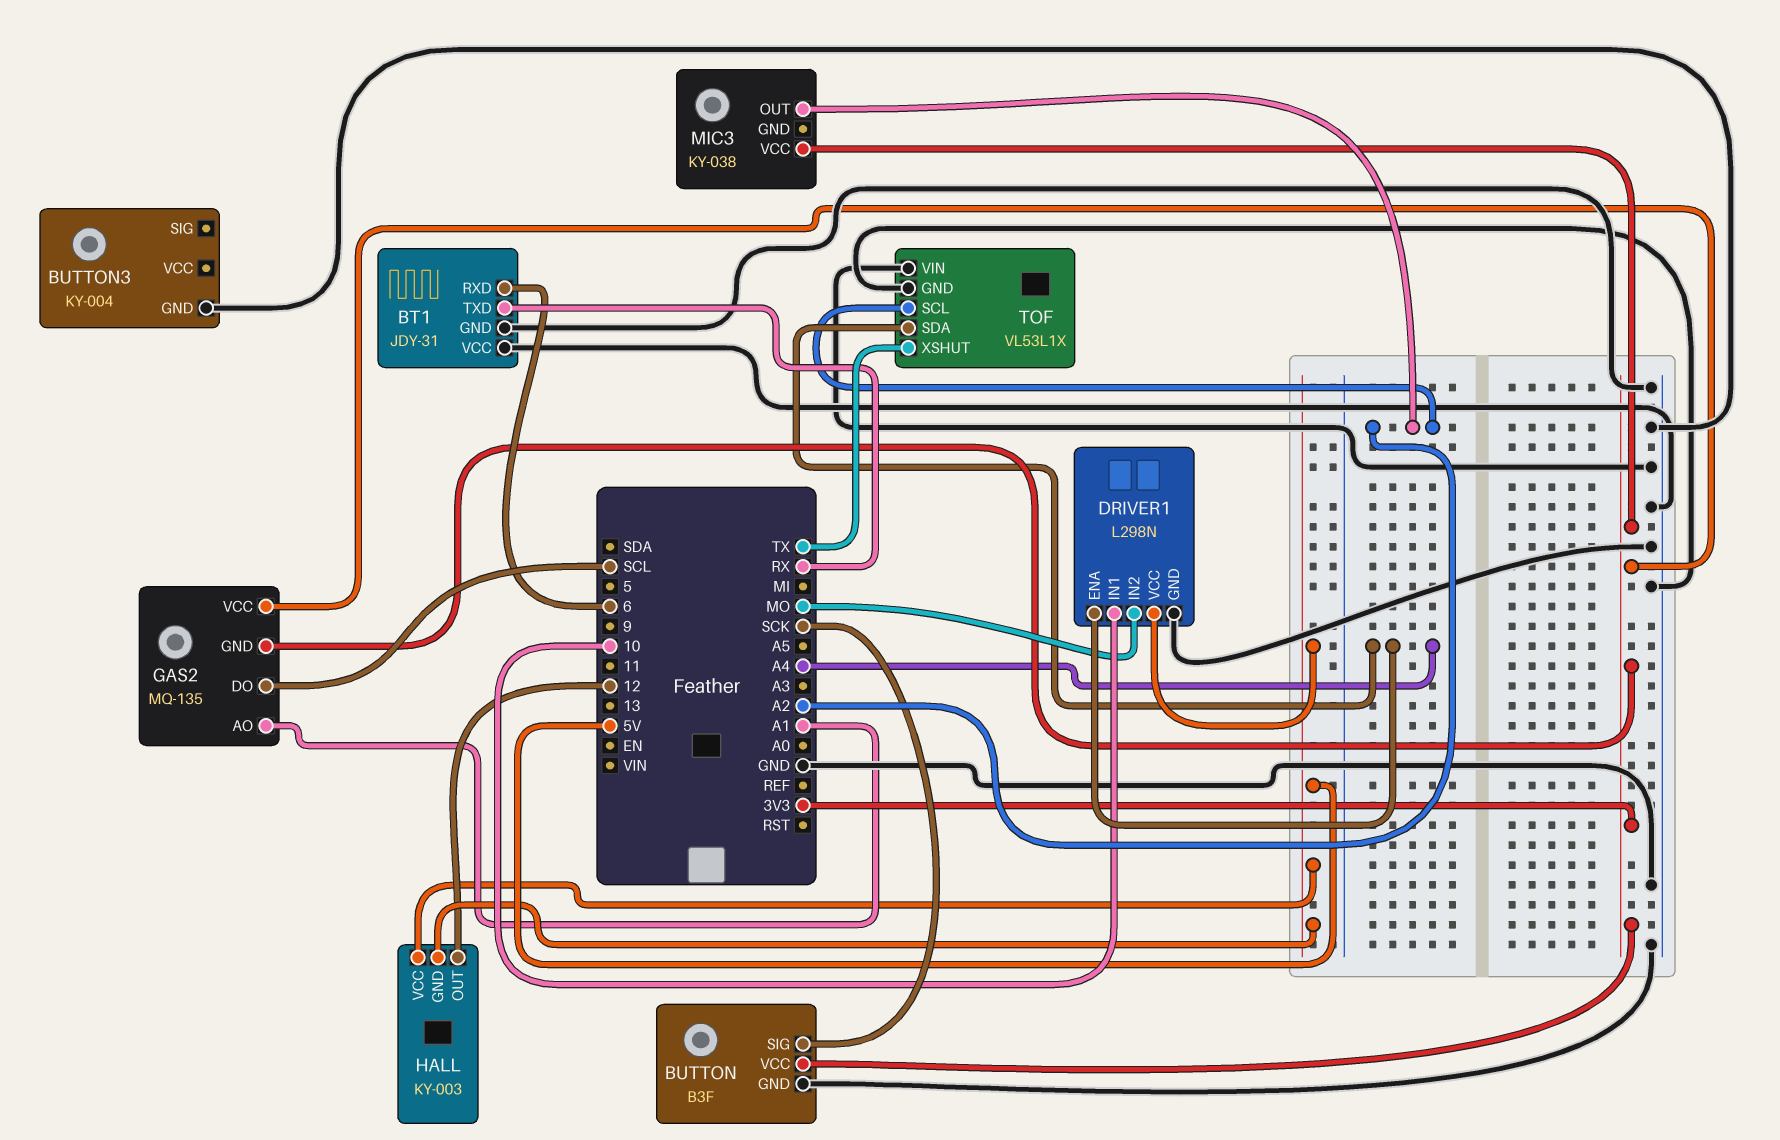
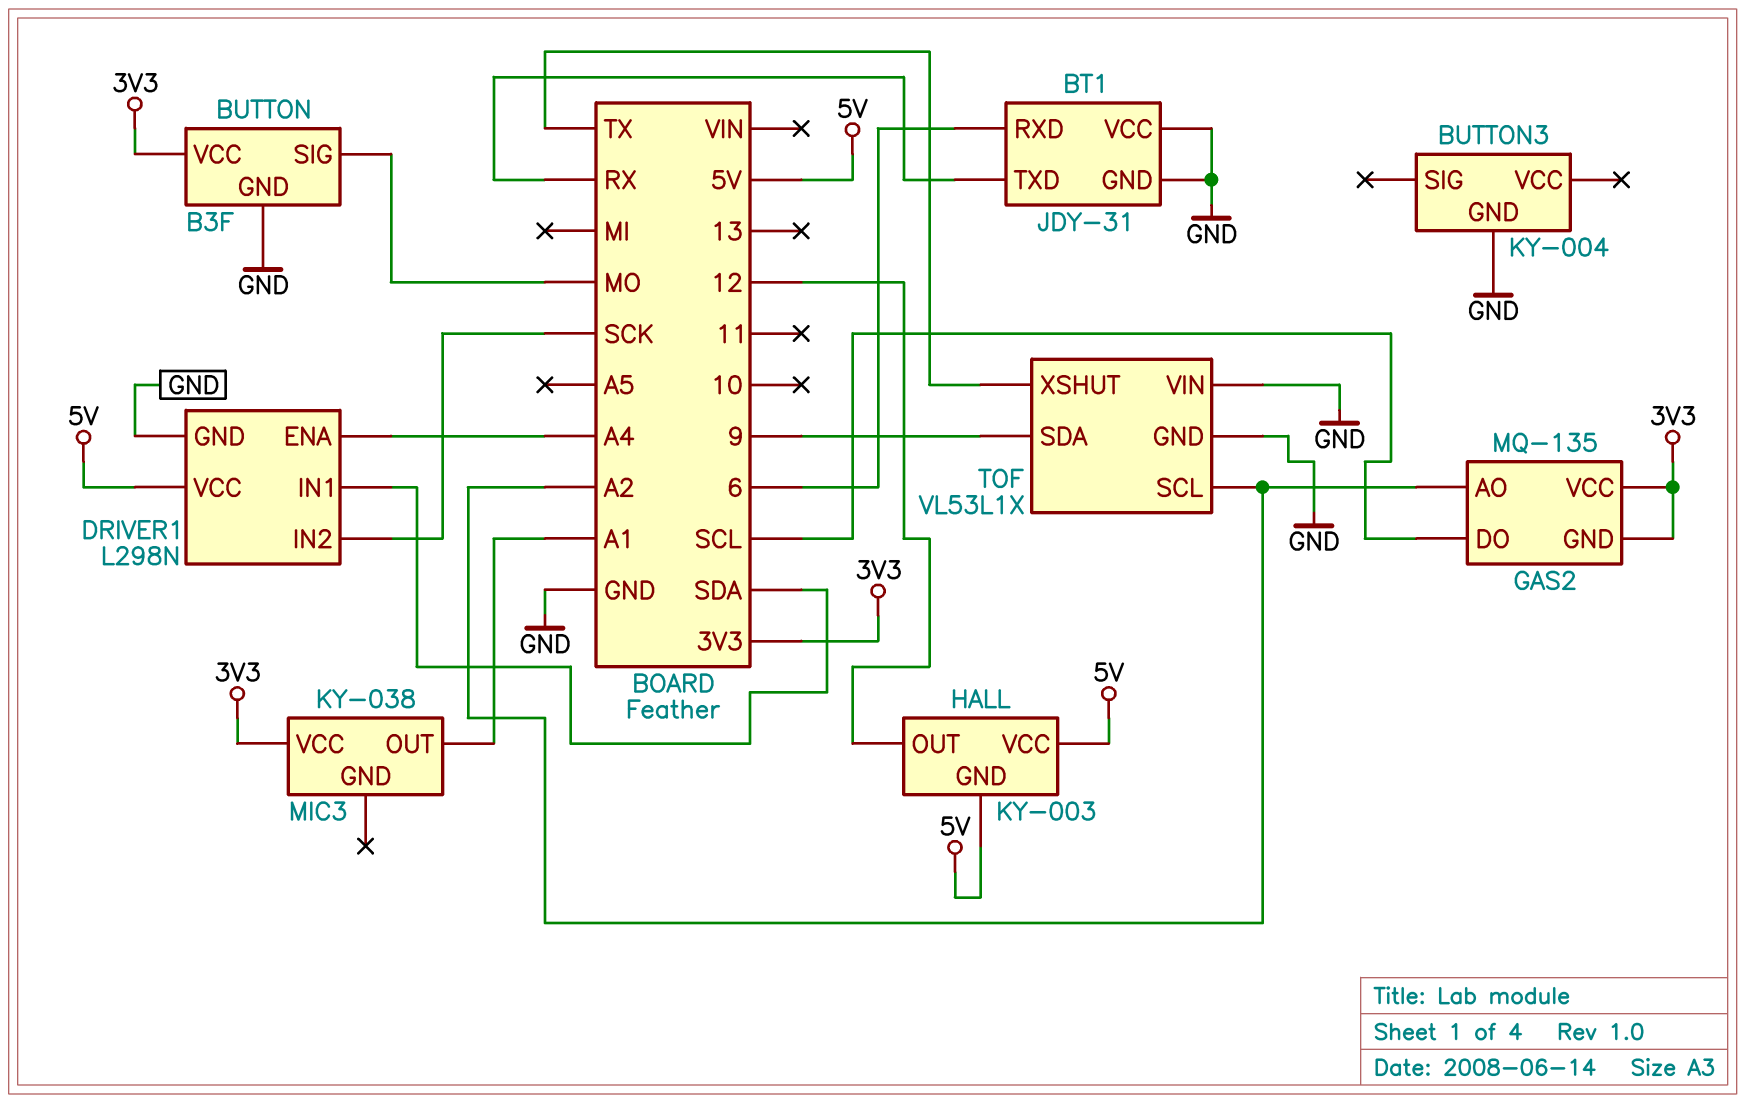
BUTTON pin SIG: SCK -> MO
DRIVER1 pin IN1: 10 -> SDA
DRIVER1 pin IN2: MO -> SCK
GAS2 pin AO: A1 -> A2
MIC3 pin OUT: A2 -> A1
TOF pin SDA: A4 -> 9

